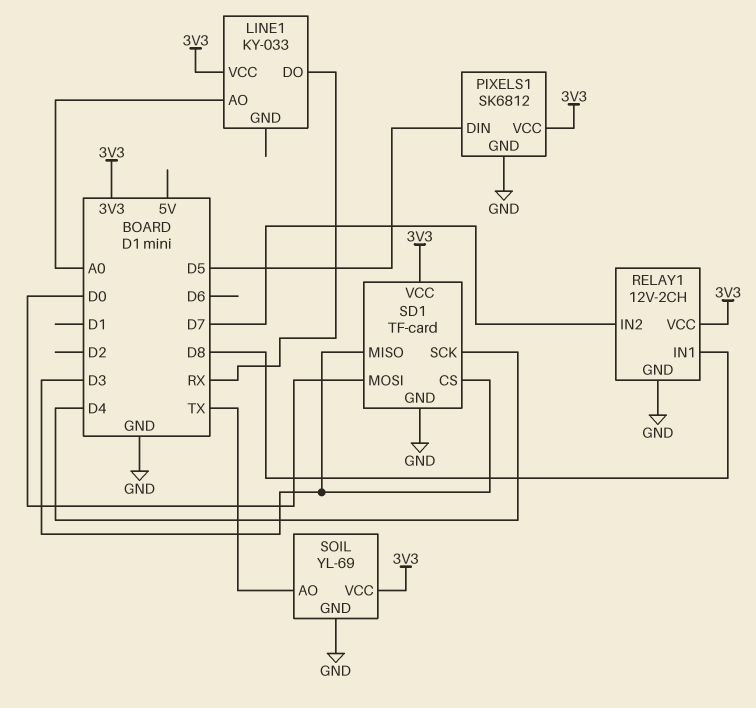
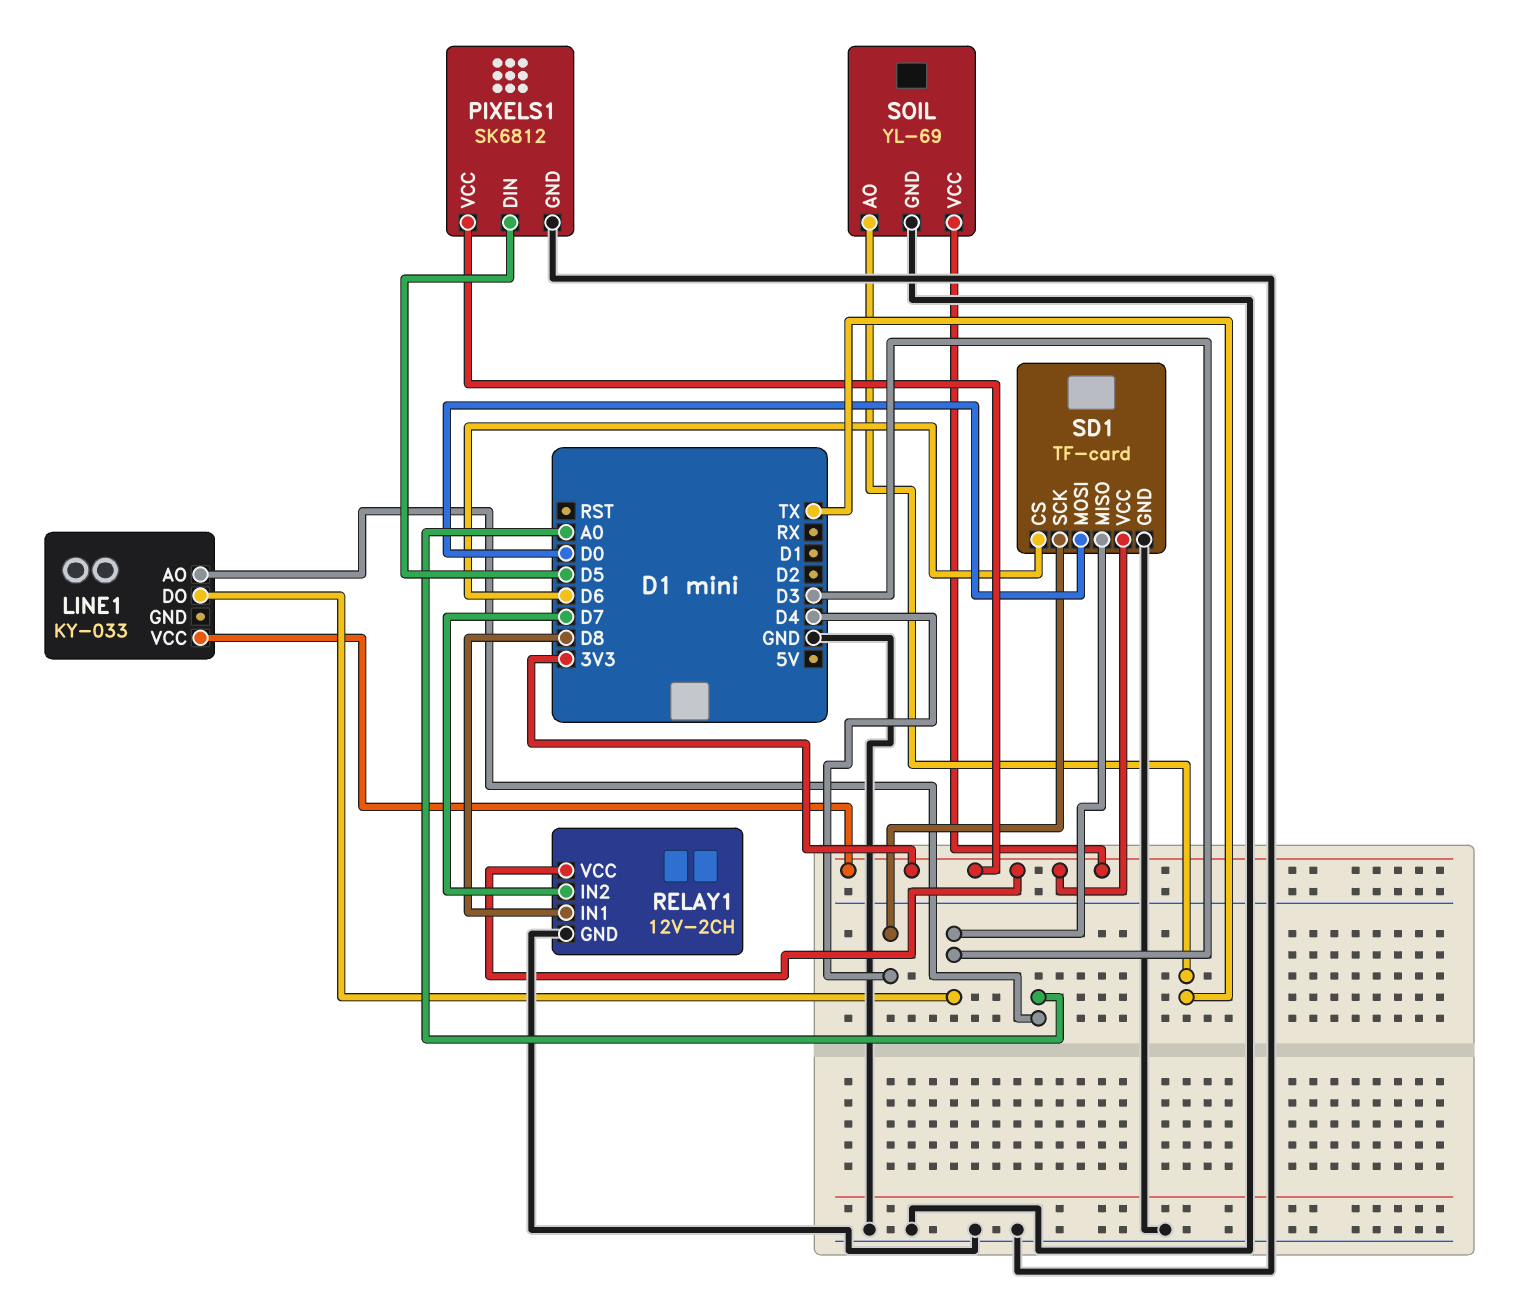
LINE1 pin DO: RX -> D3
SD1 pin CS: D3 -> D6

